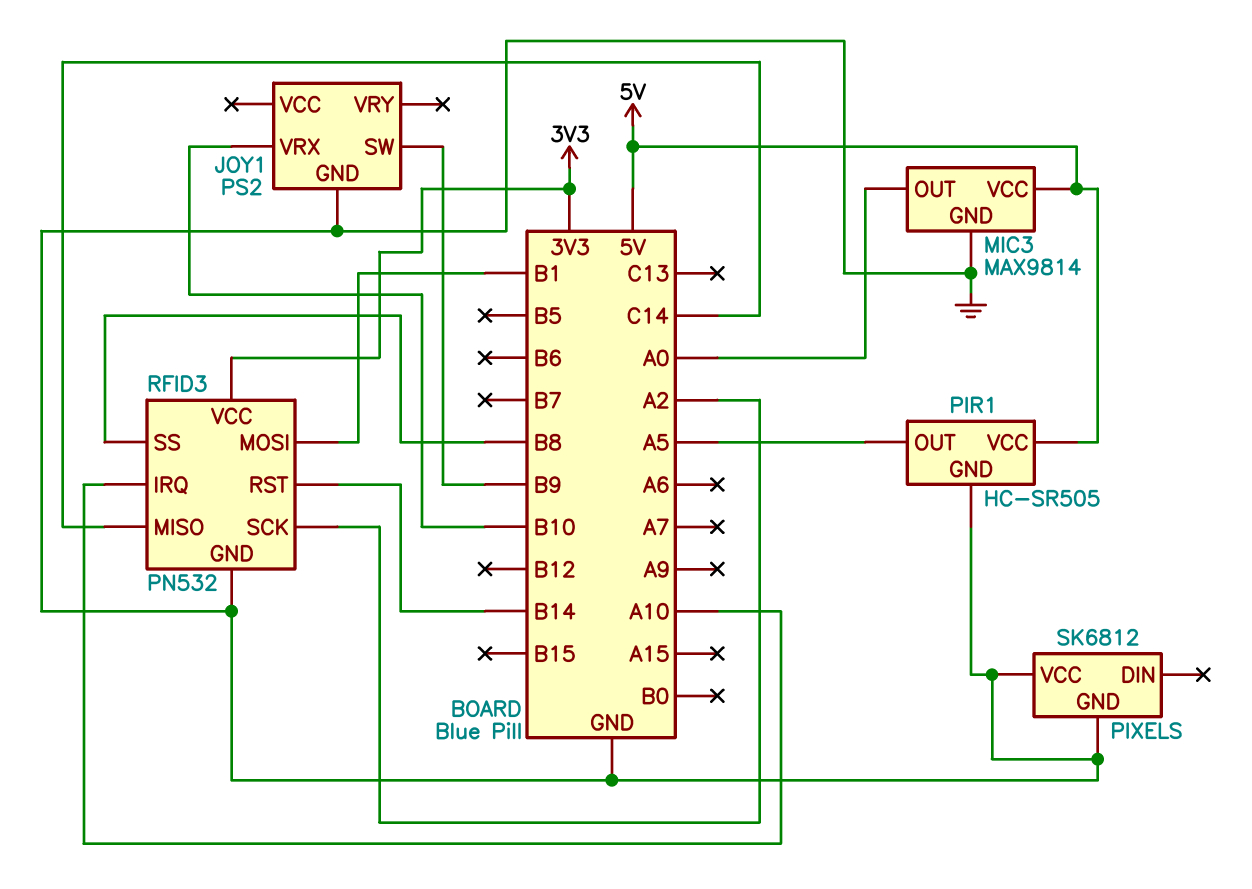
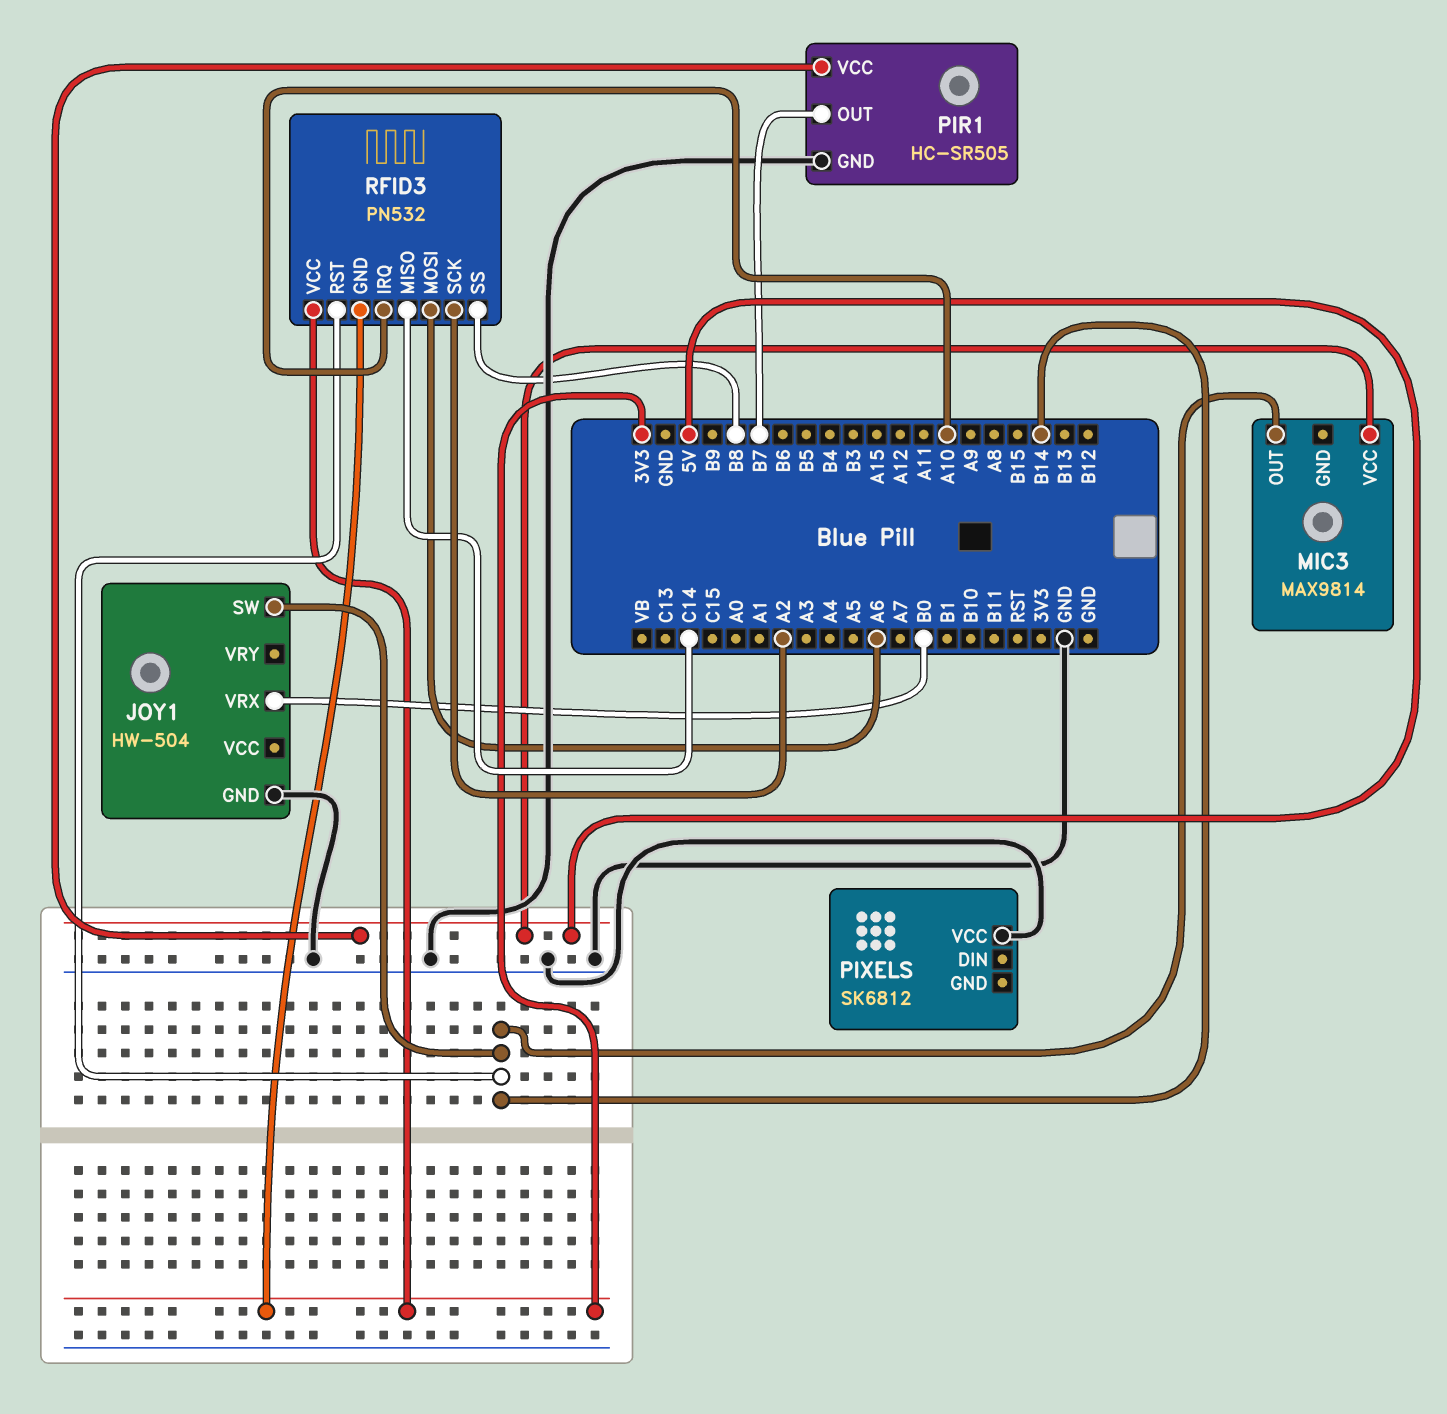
JOY1: PS2 -> HW-504
JOY1 pin SW: B9 -> B14
JOY1 pin VRX: B10 -> B0
MIC3 pin GND: GND -> none
MIC3 pin OUT: A0 -> B14
PIR1 pin OUT: A5 -> B7
PIXELS pin GND: GND -> none
RFID3 pin GND: GND -> 3V3
RFID3 pin MOSI: B1 -> A6

